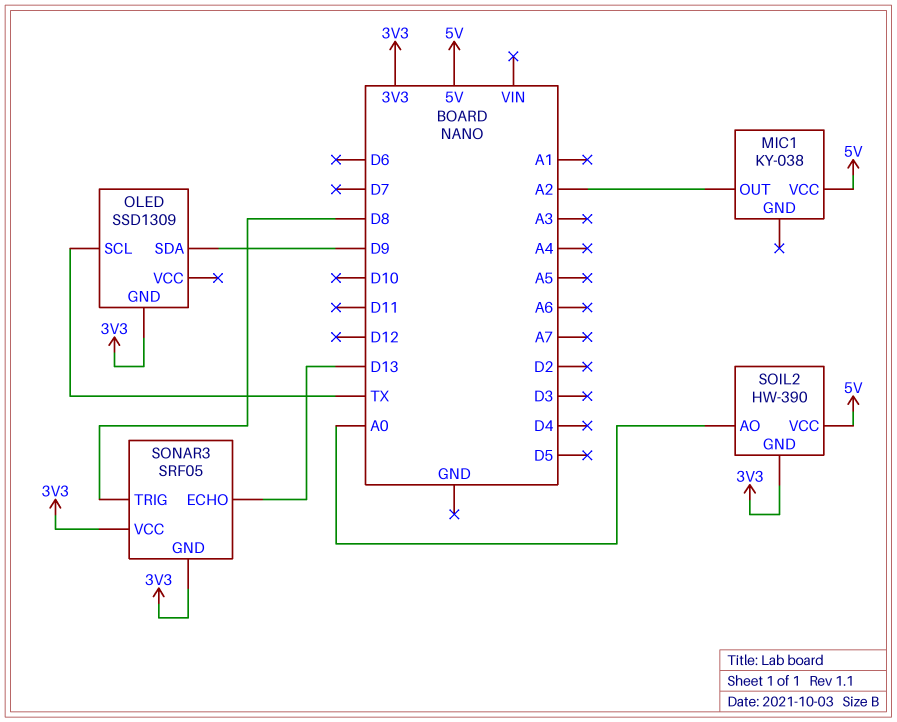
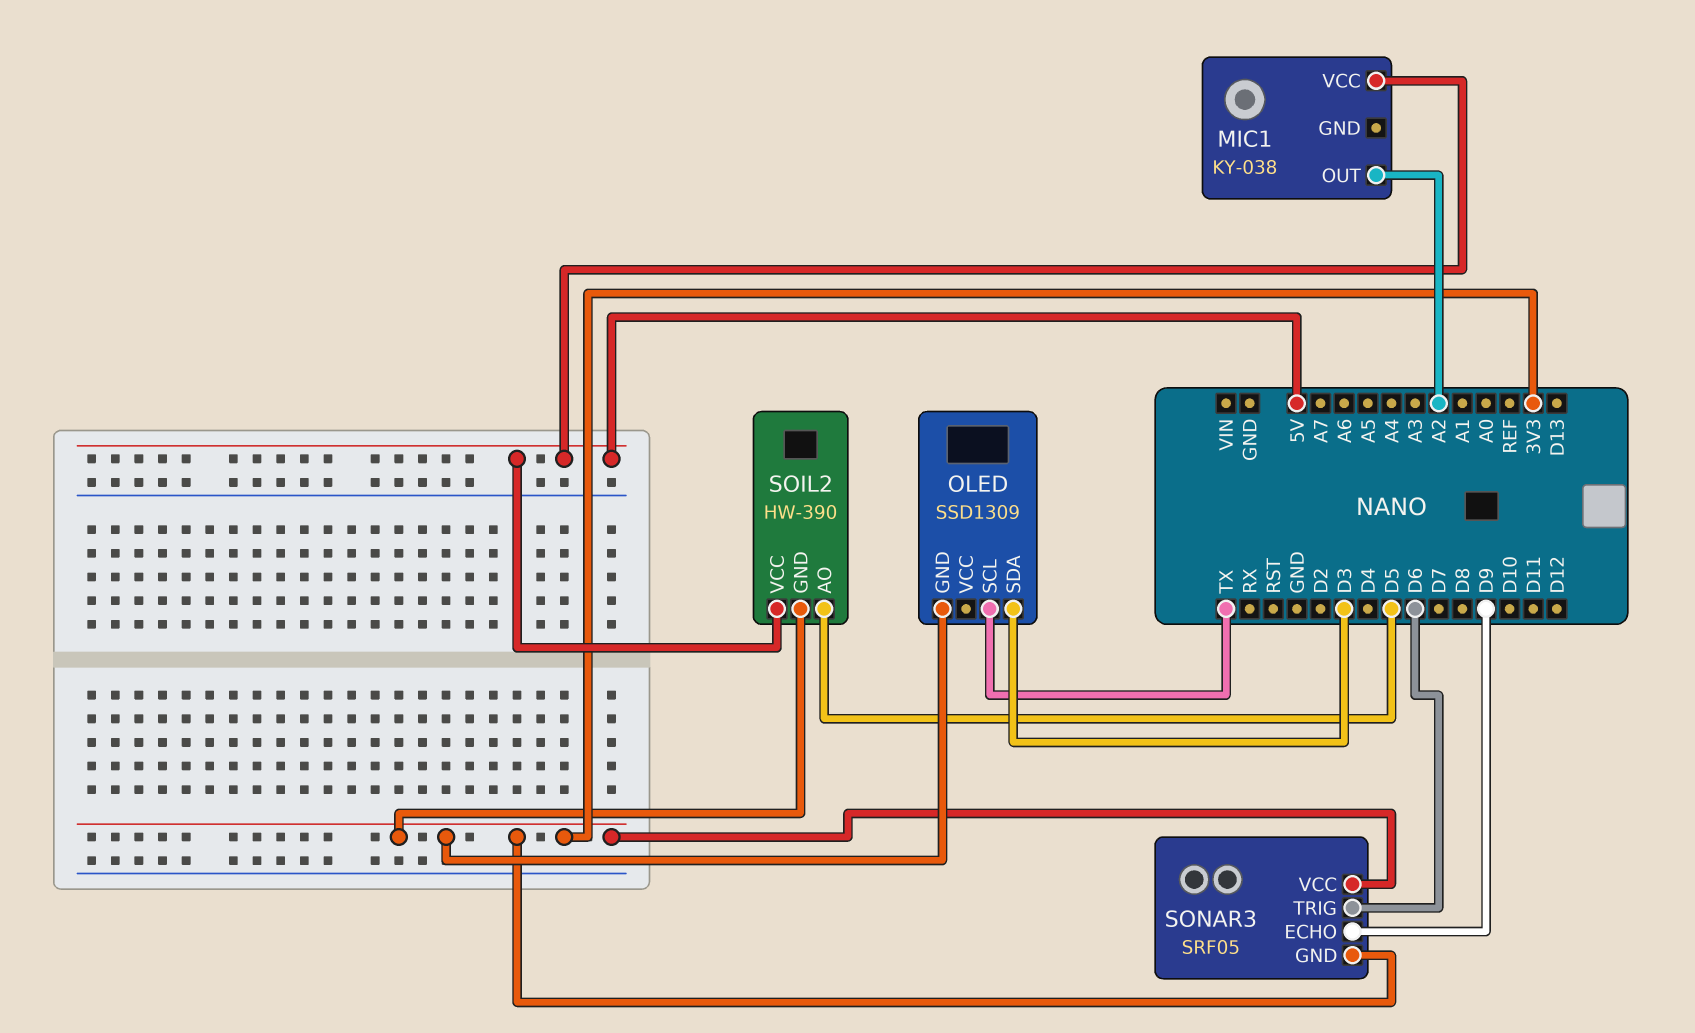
OLED pin SDA: D9 -> D3
SOIL2 pin AO: A0 -> D5
SONAR3 pin ECHO: D13 -> D9
SONAR3 pin TRIG: D8 -> D6

